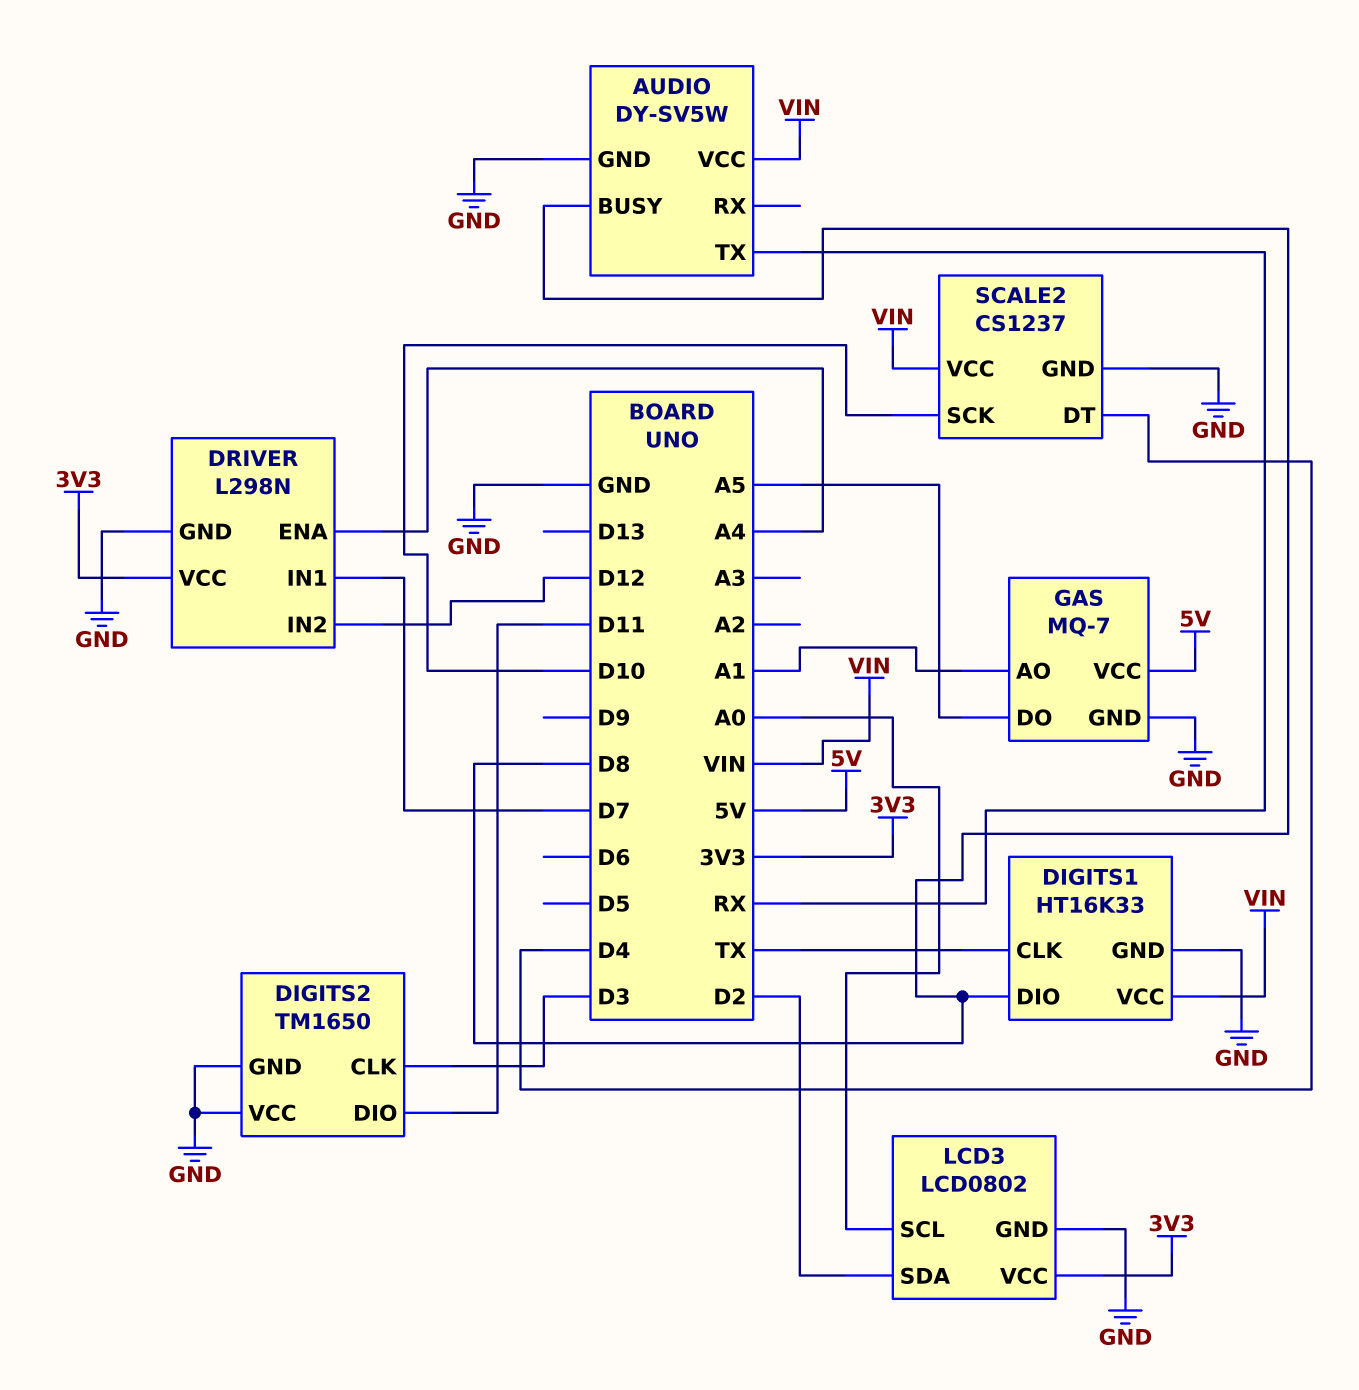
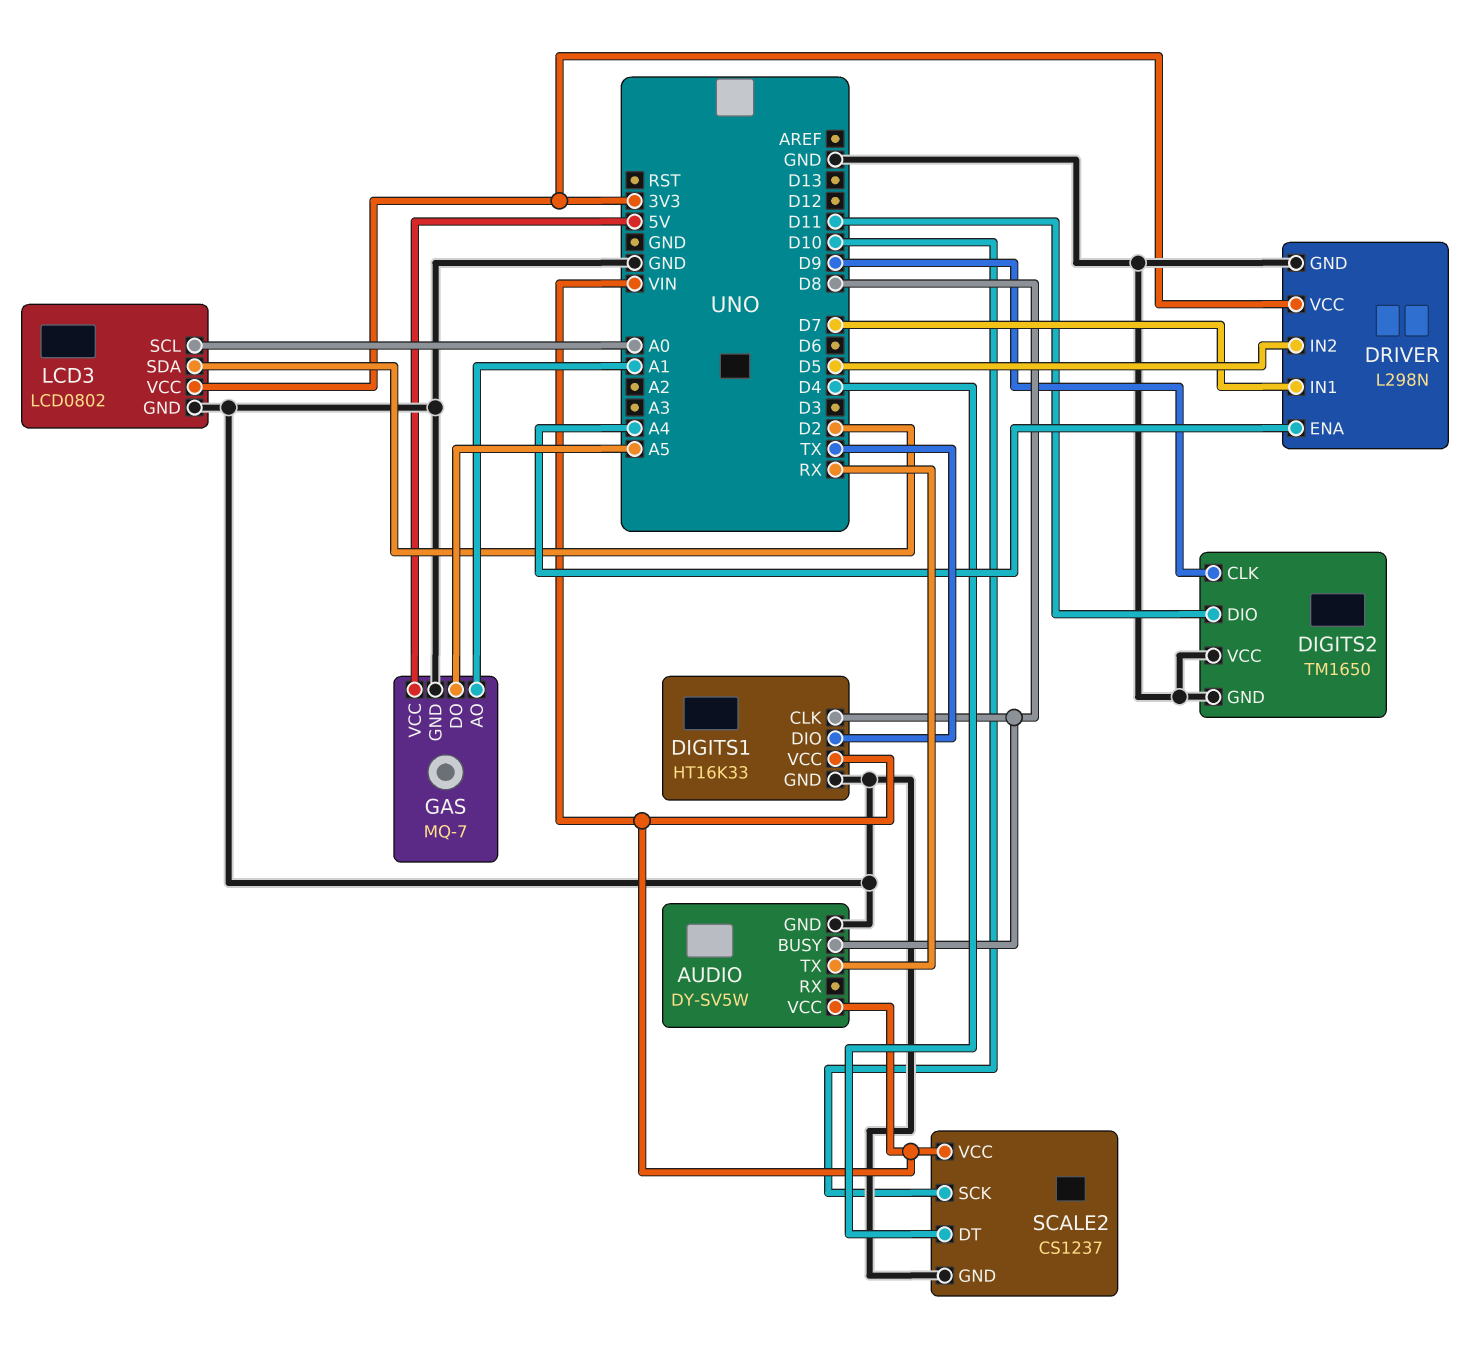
DIGITS1 pin CLK: TX -> D8
DIGITS1 pin DIO: D8 -> TX
DIGITS2 pin CLK: D3 -> D9
DRIVER pin IN2: D12 -> D5

